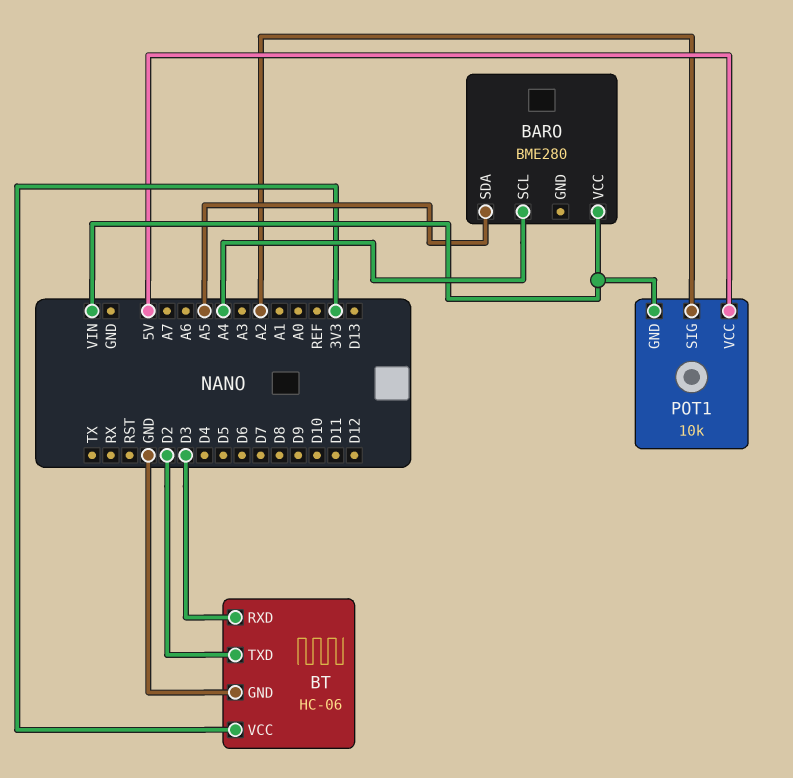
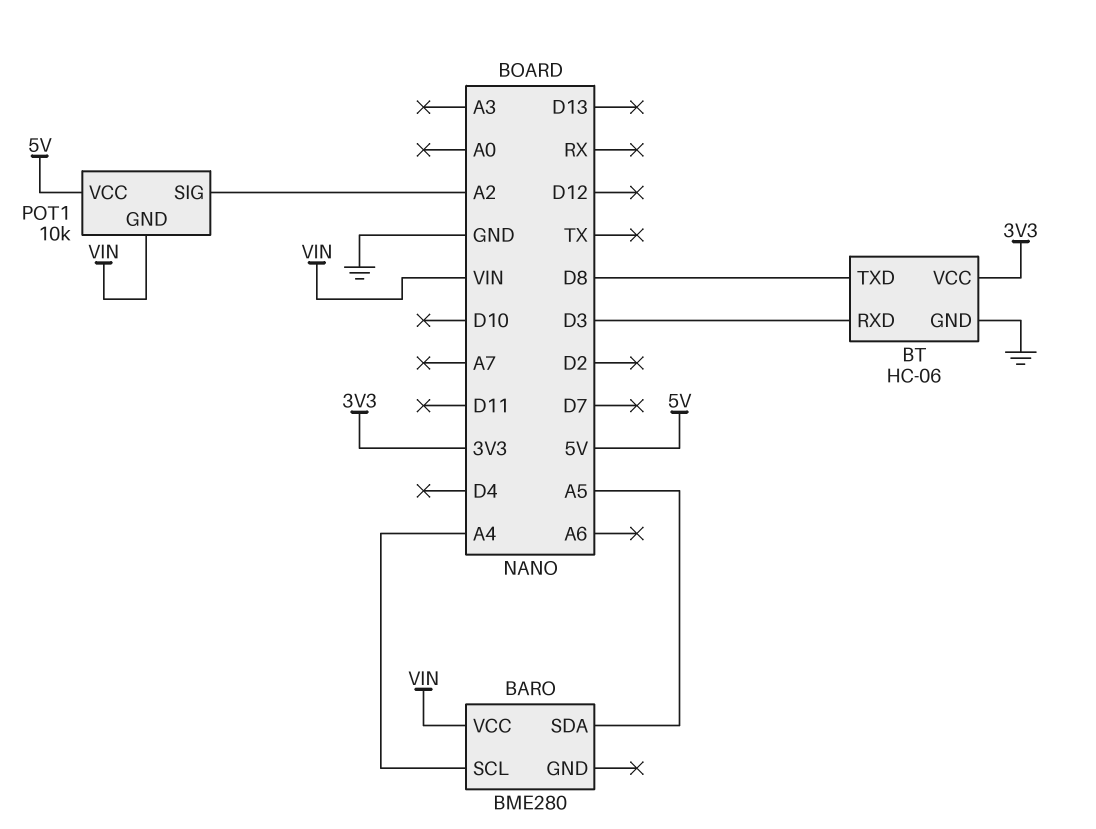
BT pin TXD: D2 -> D8

